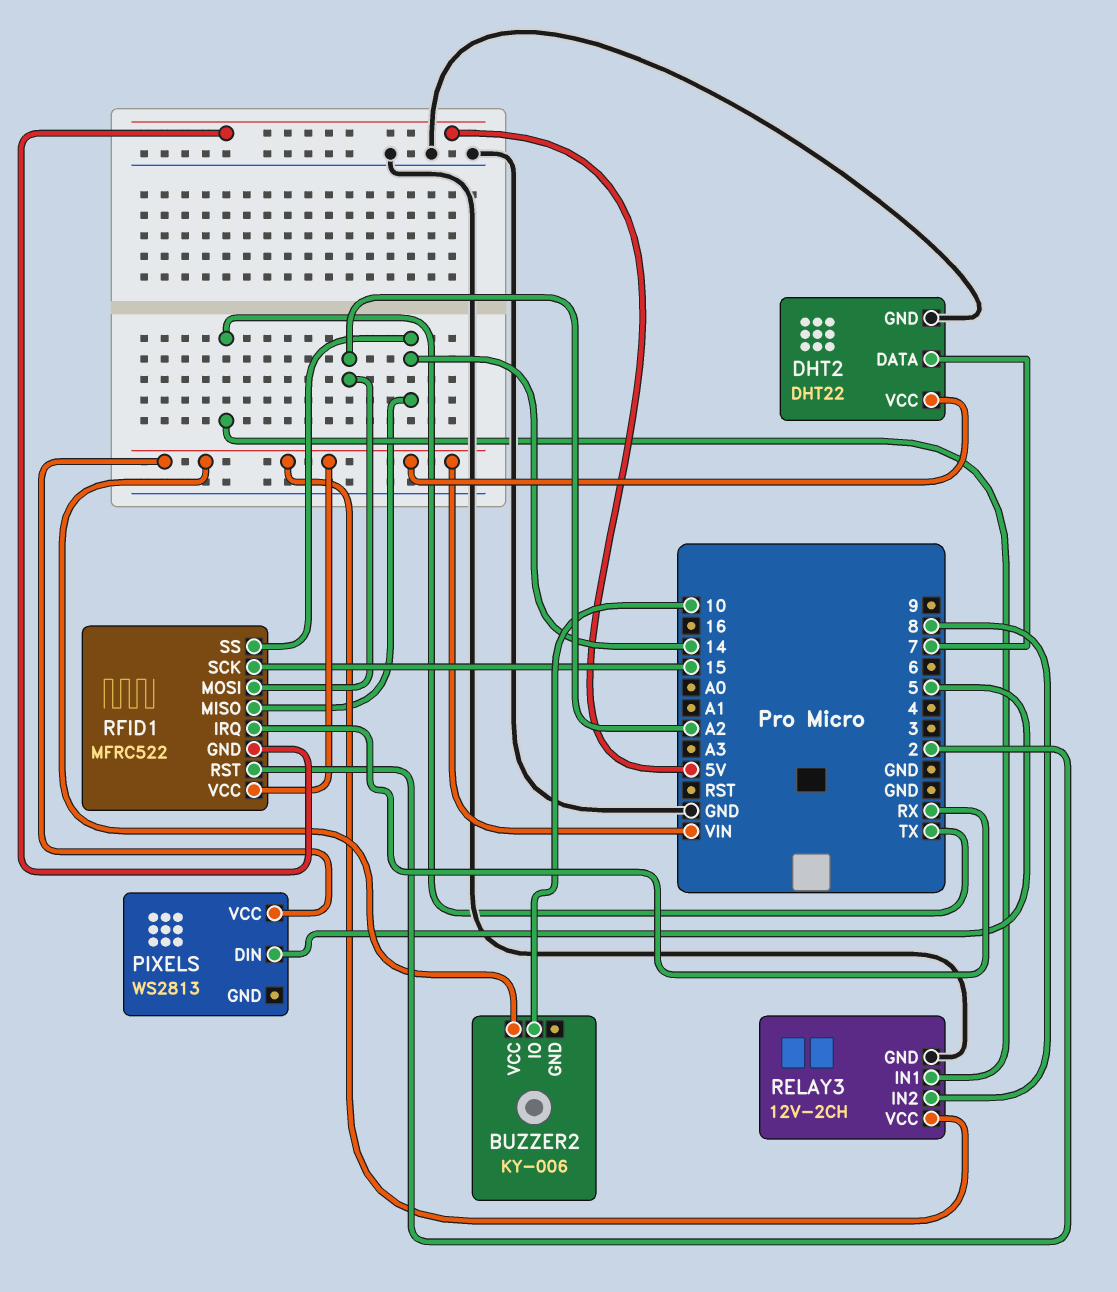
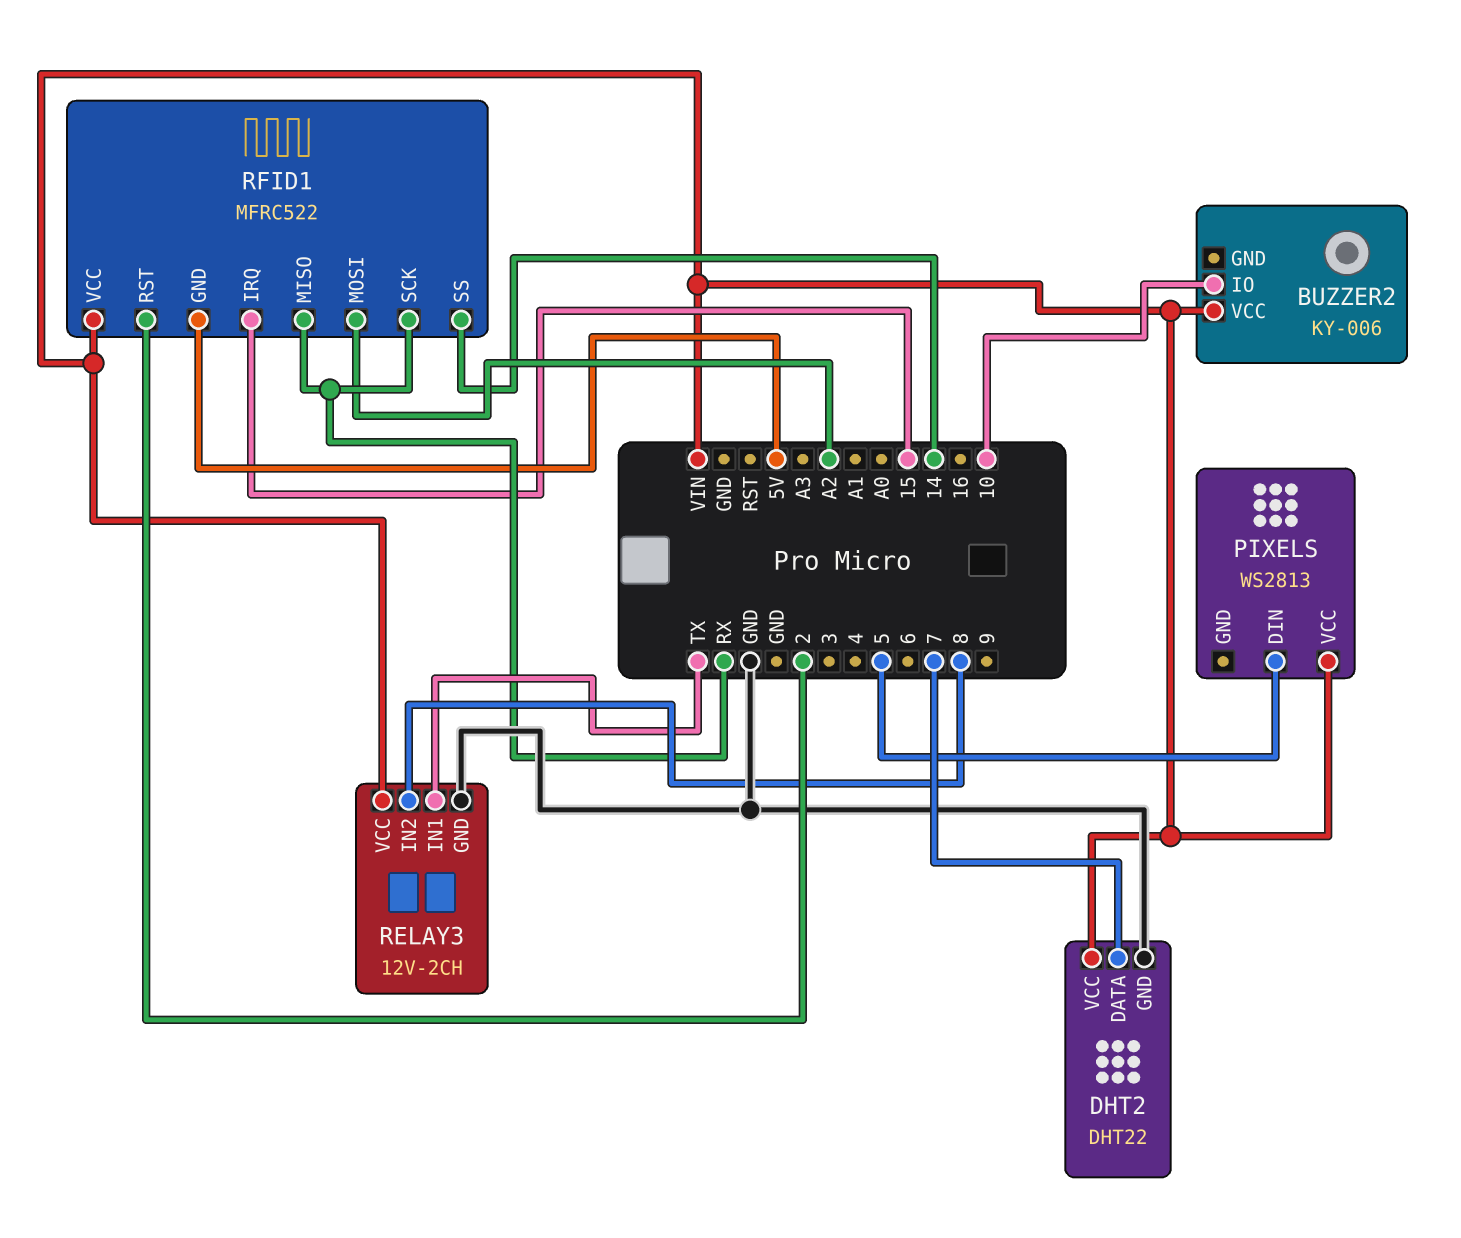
RFID1 pin IRQ: RX -> 15
RFID1 pin MISO: 14 -> RX
RFID1 pin SCK: 15 -> RX

